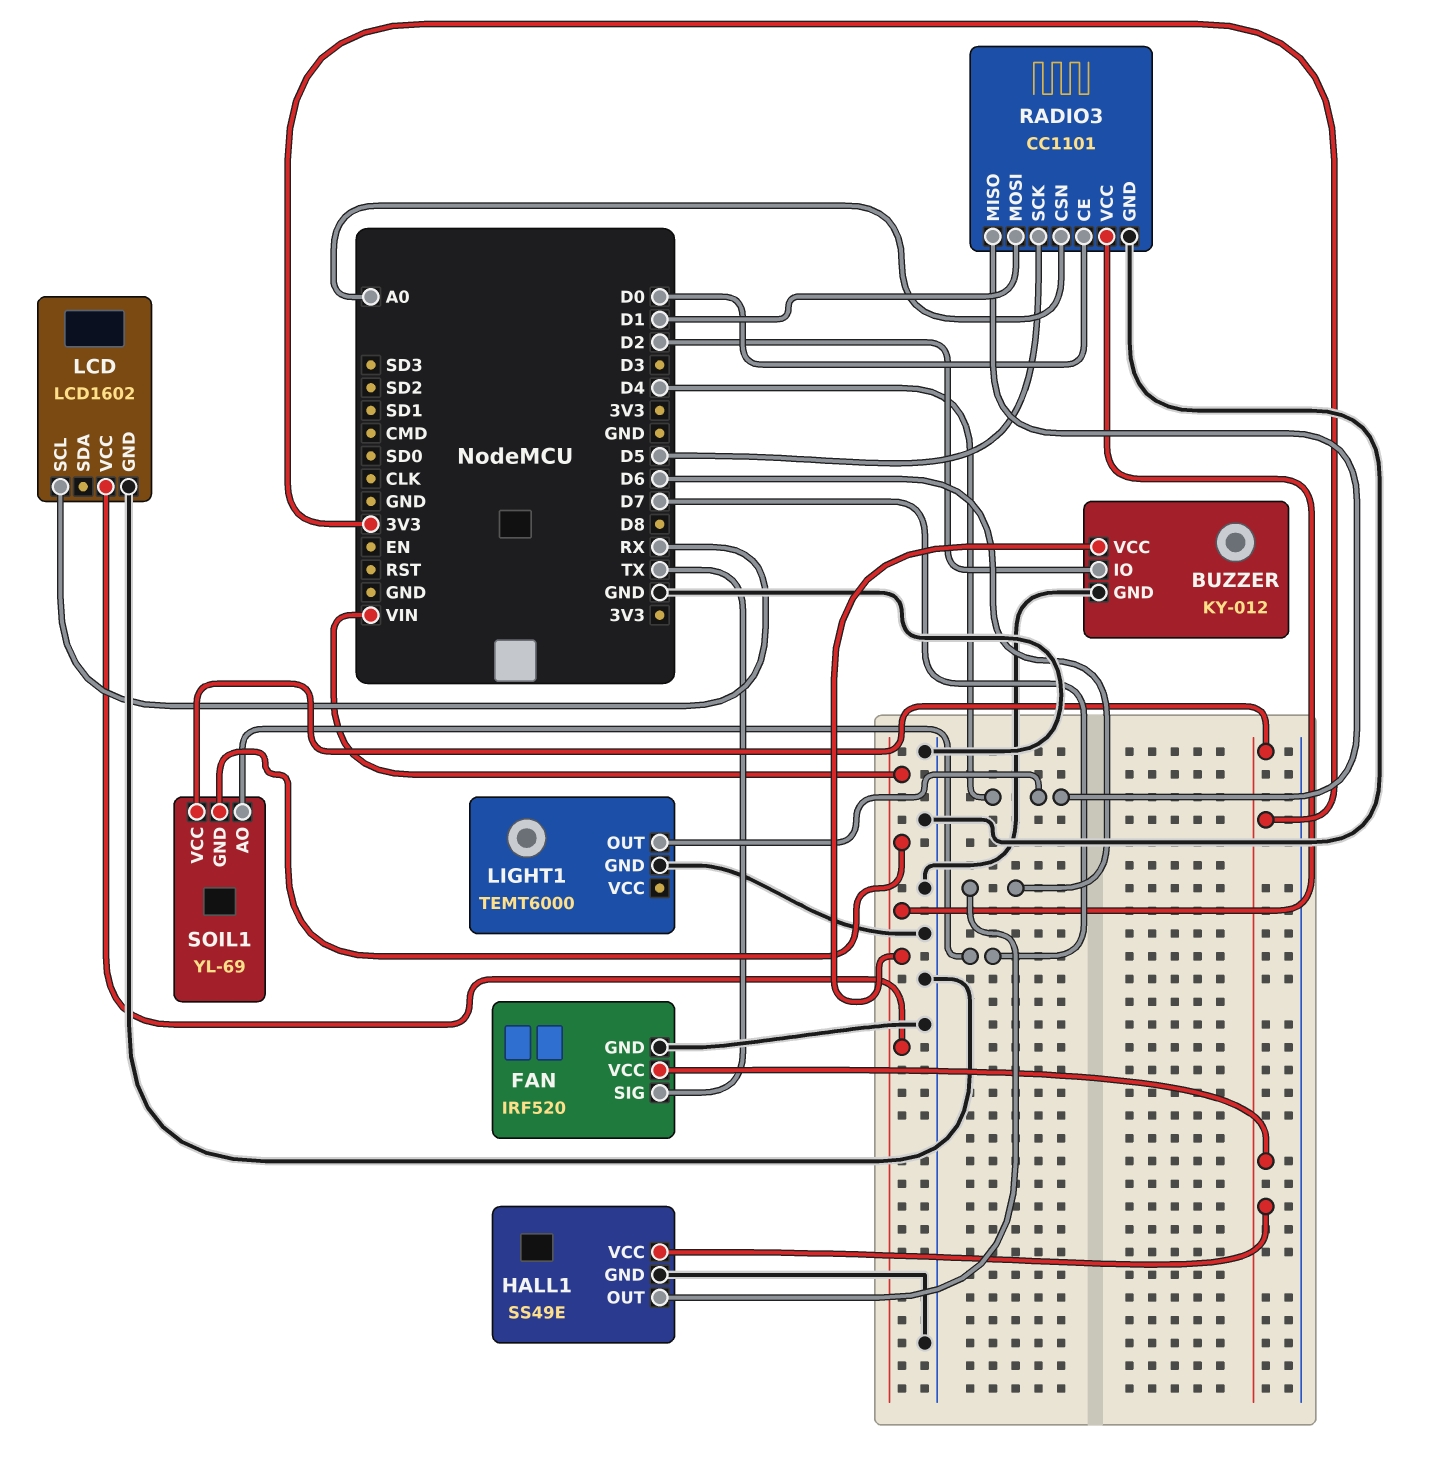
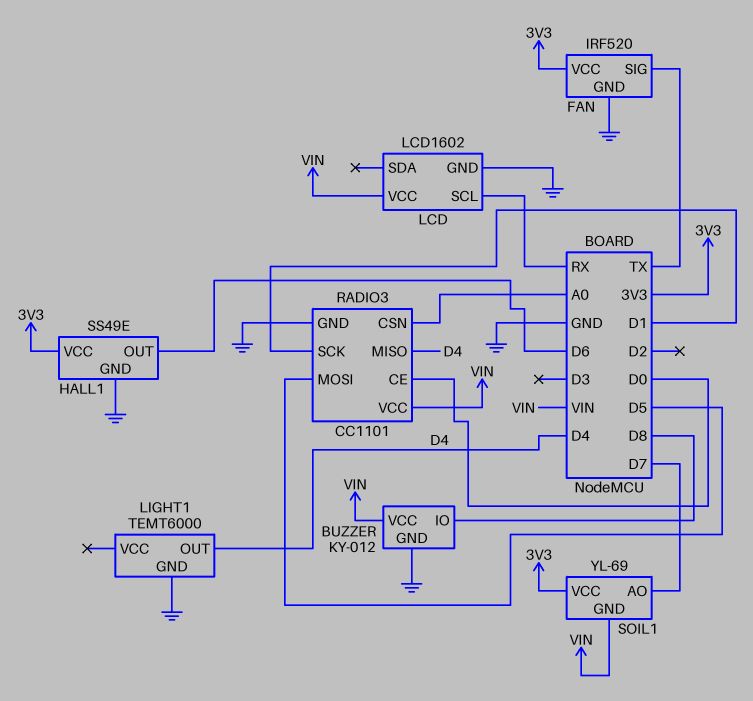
BUZZER pin IO: D2 -> D8
RADIO3 pin MOSI: D1 -> D5
RADIO3 pin SCK: D5 -> D1

